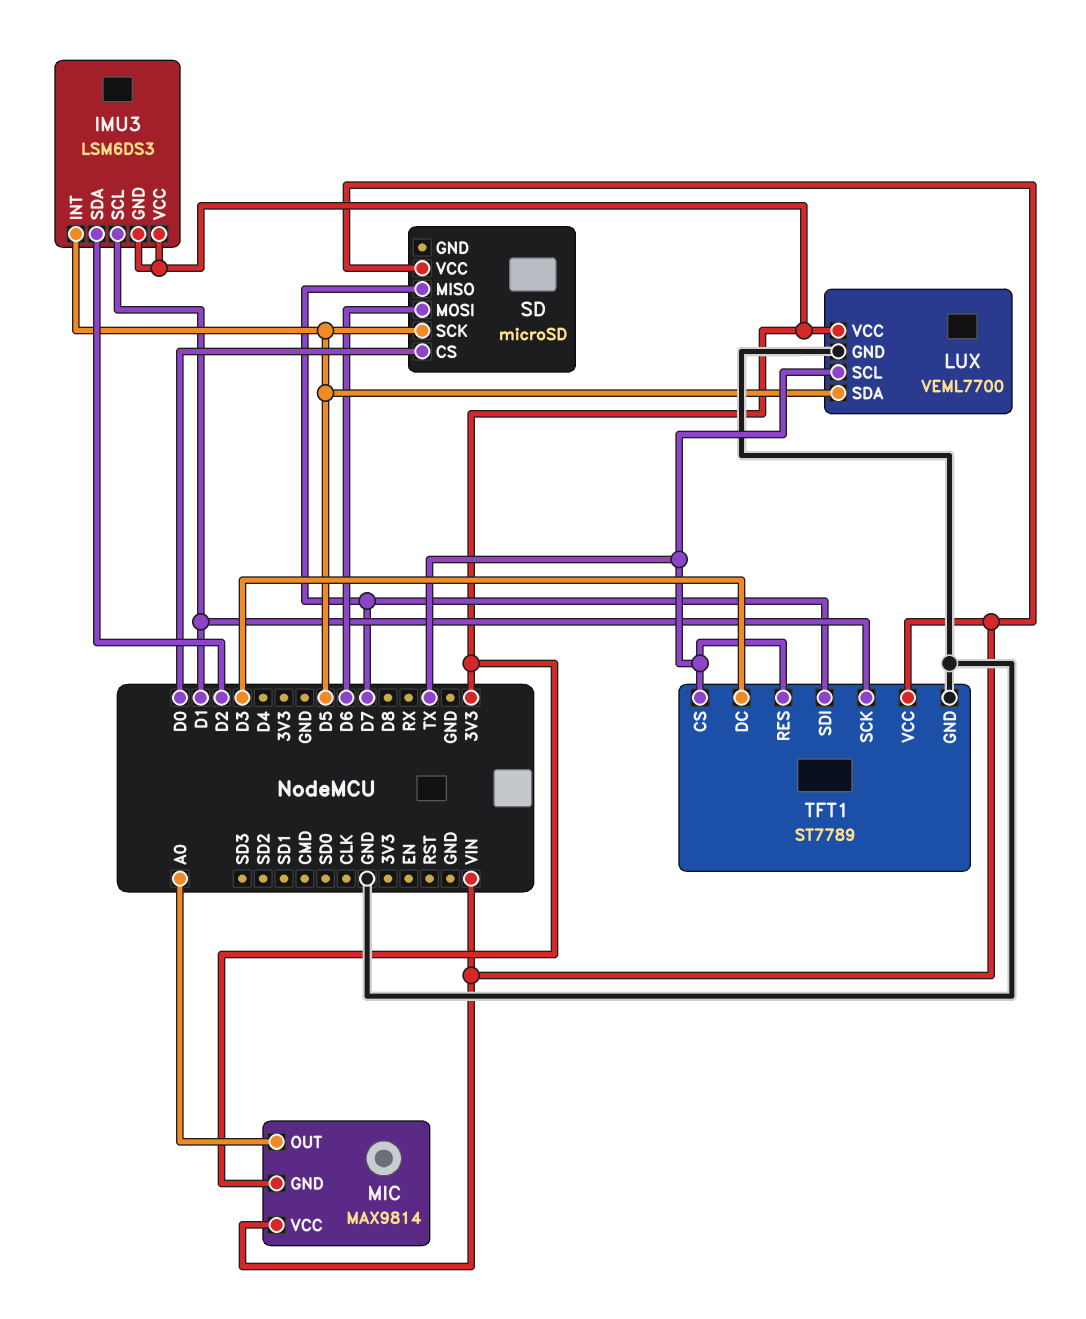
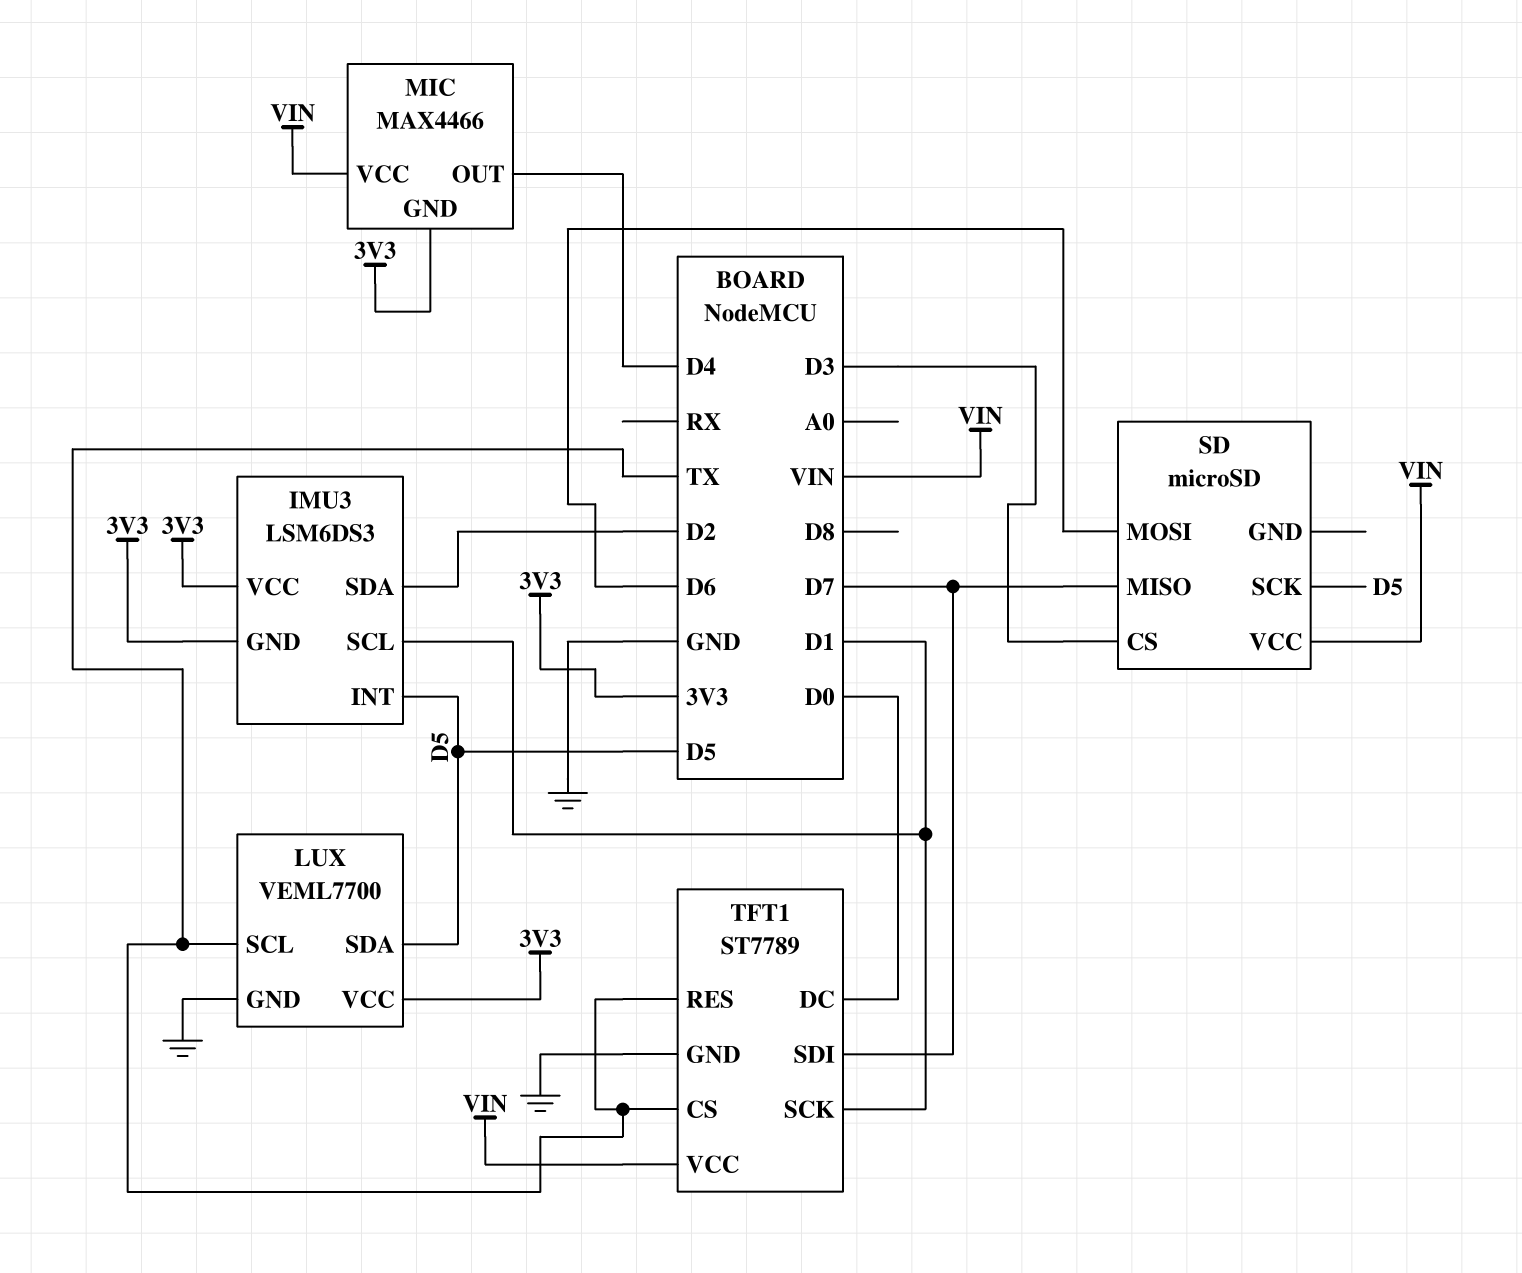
MIC: MAX9814 -> MAX4466
MIC pin OUT: A0 -> D4
SD pin CS: D0 -> D3
TFT1 pin DC: D3 -> D0

